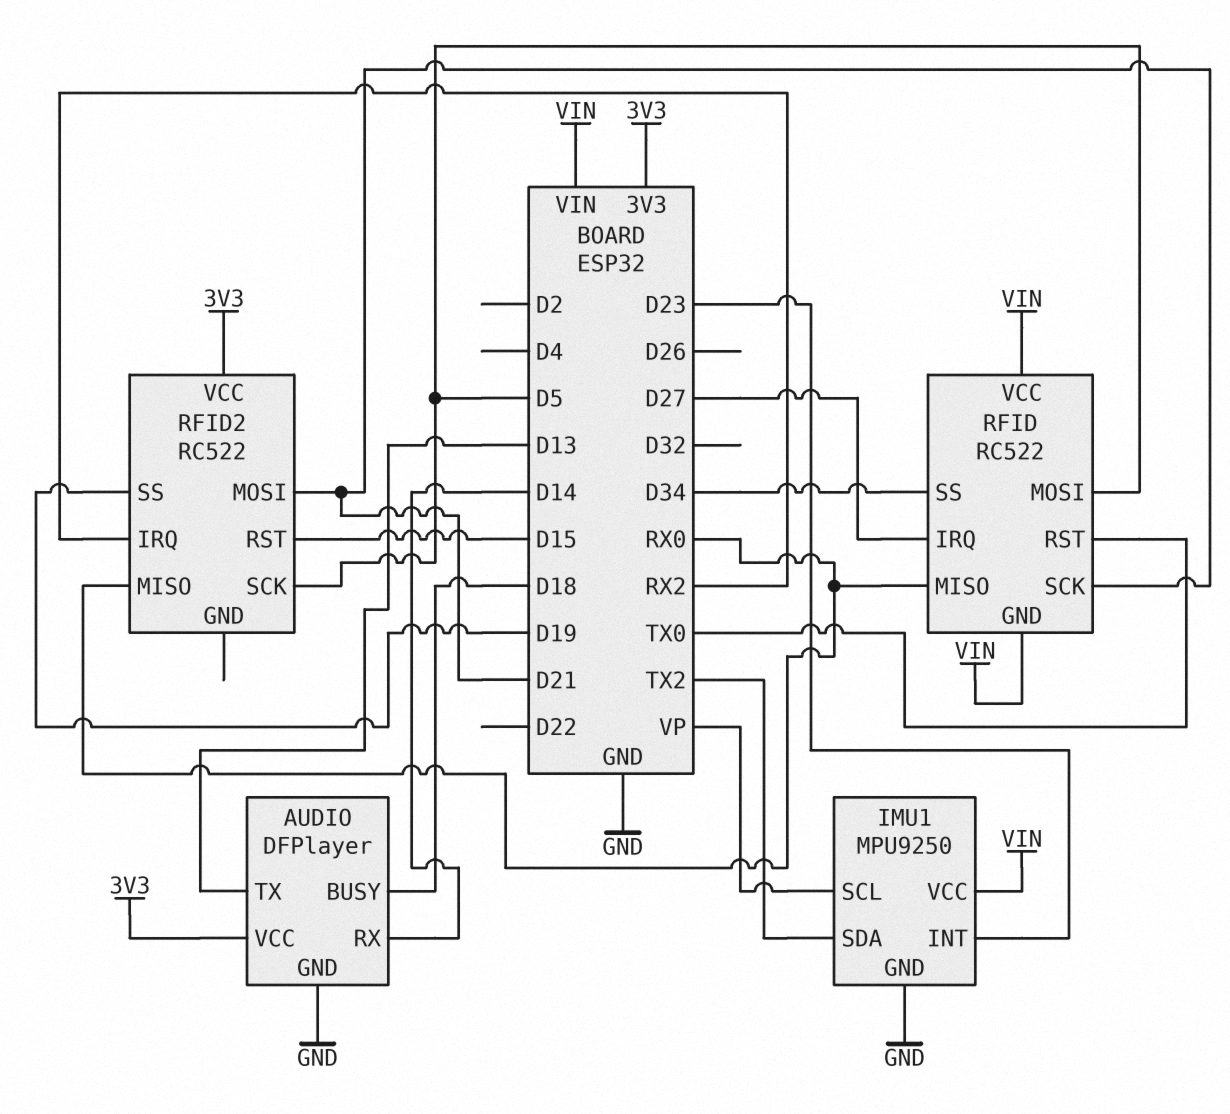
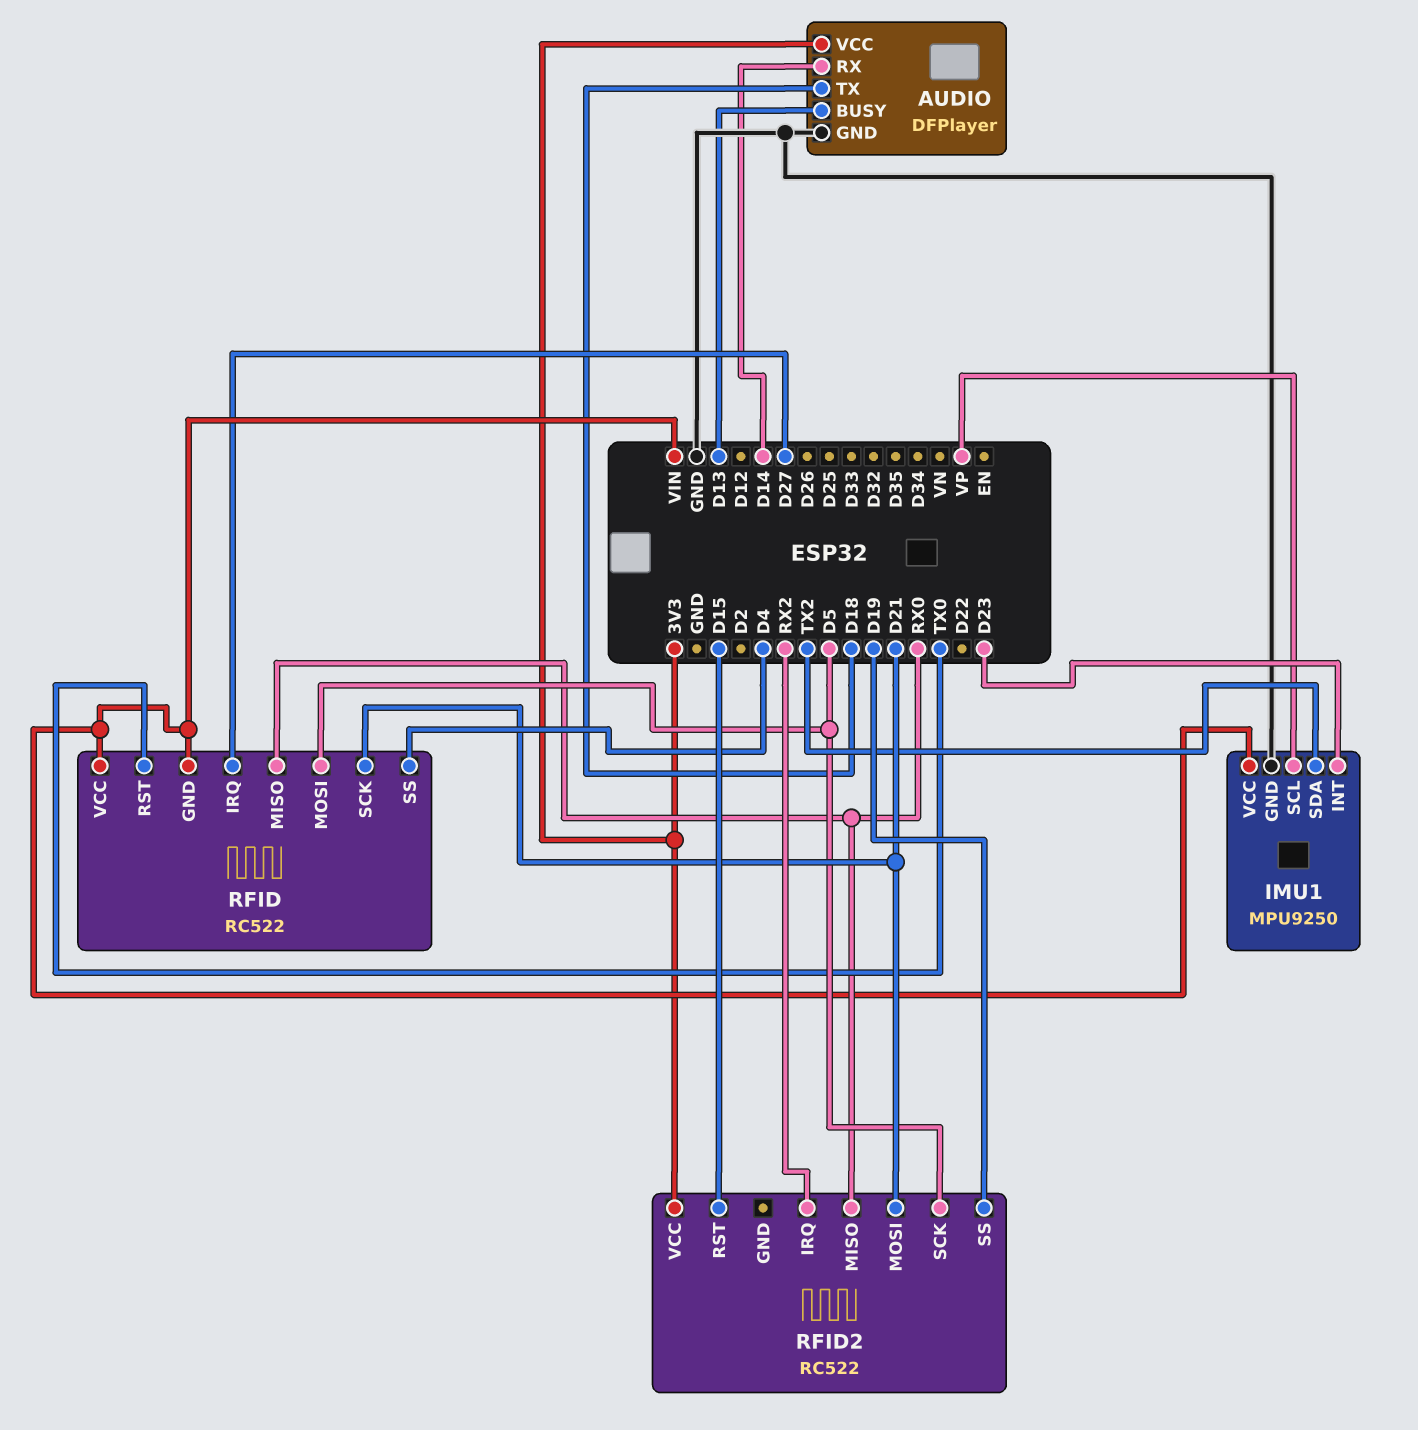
AUDIO pin BUSY: D18 -> D13
AUDIO pin TX: D13 -> D18
RFID pin SS: D34 -> D4

